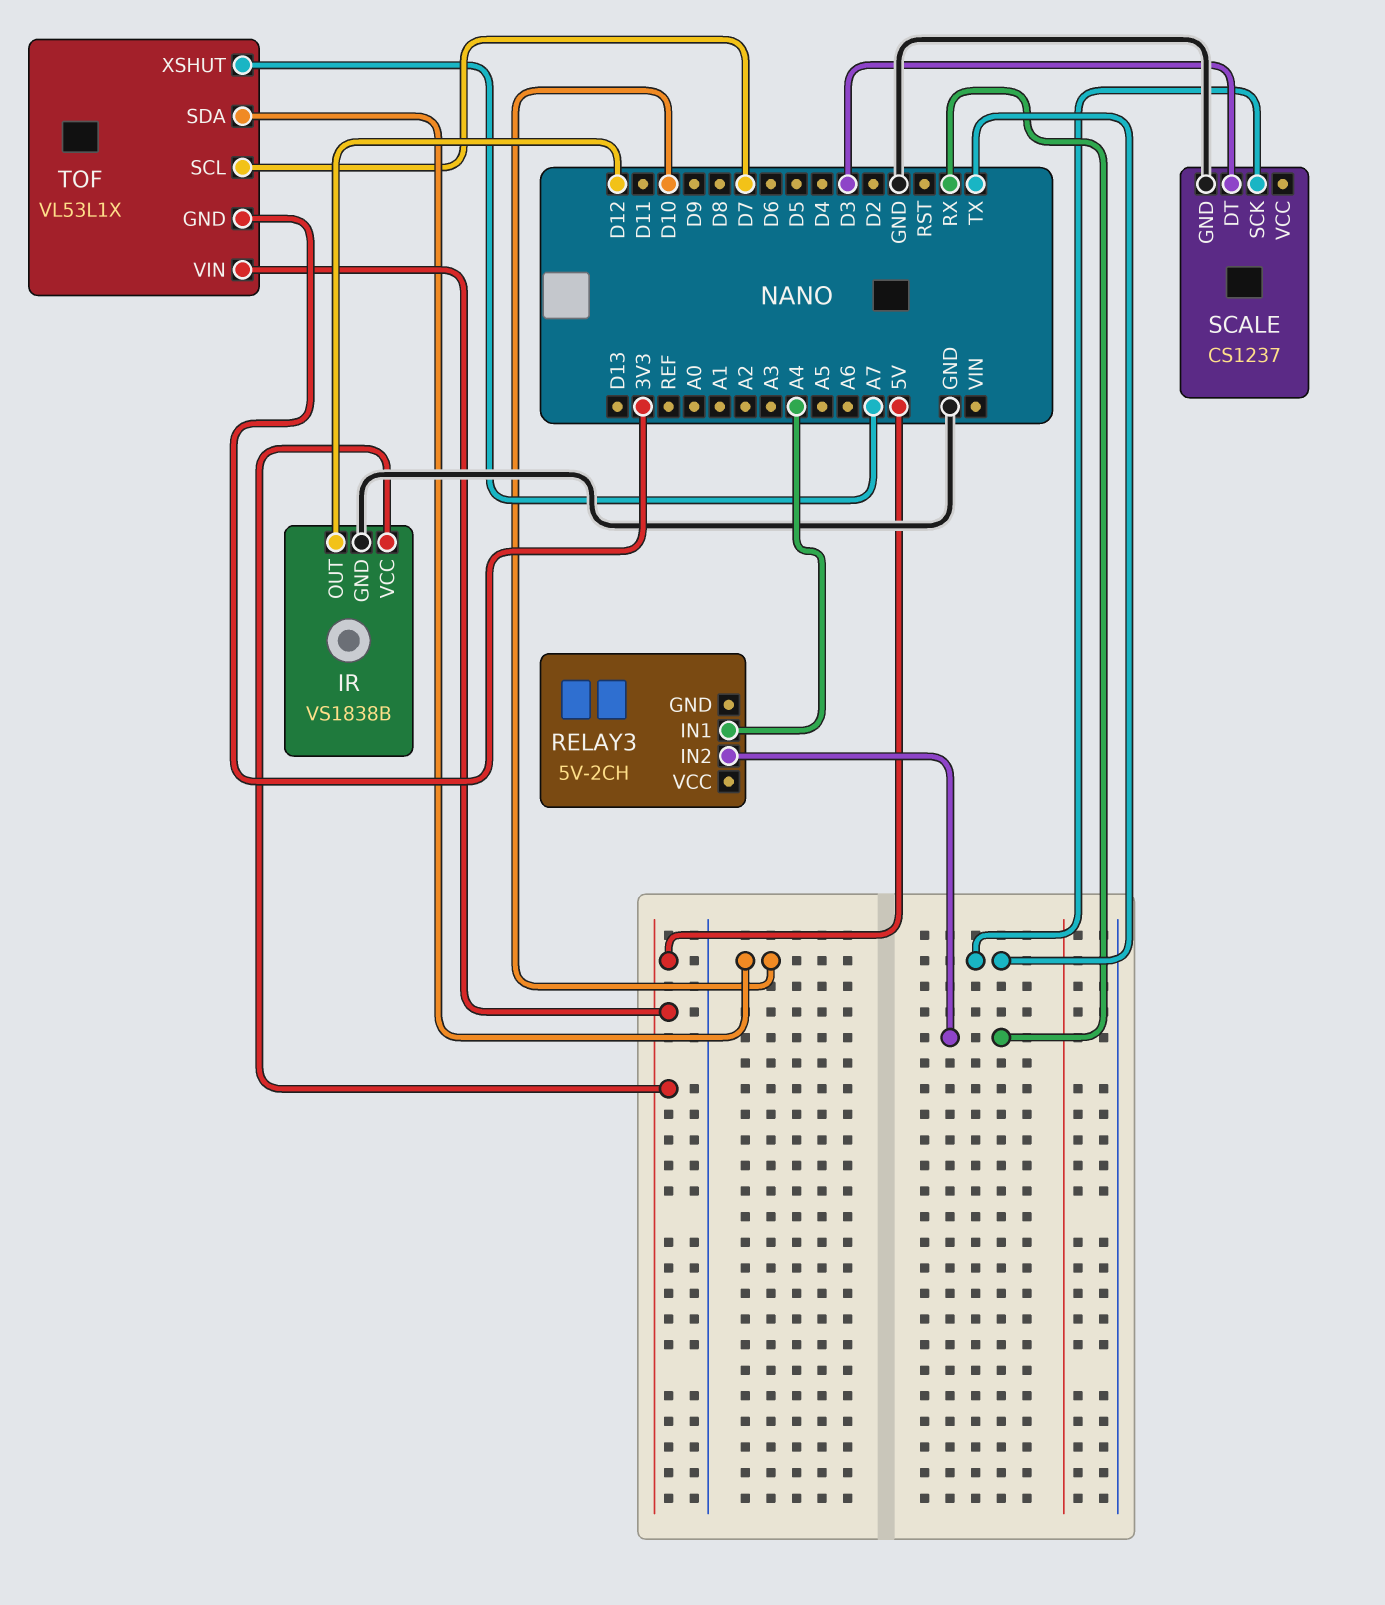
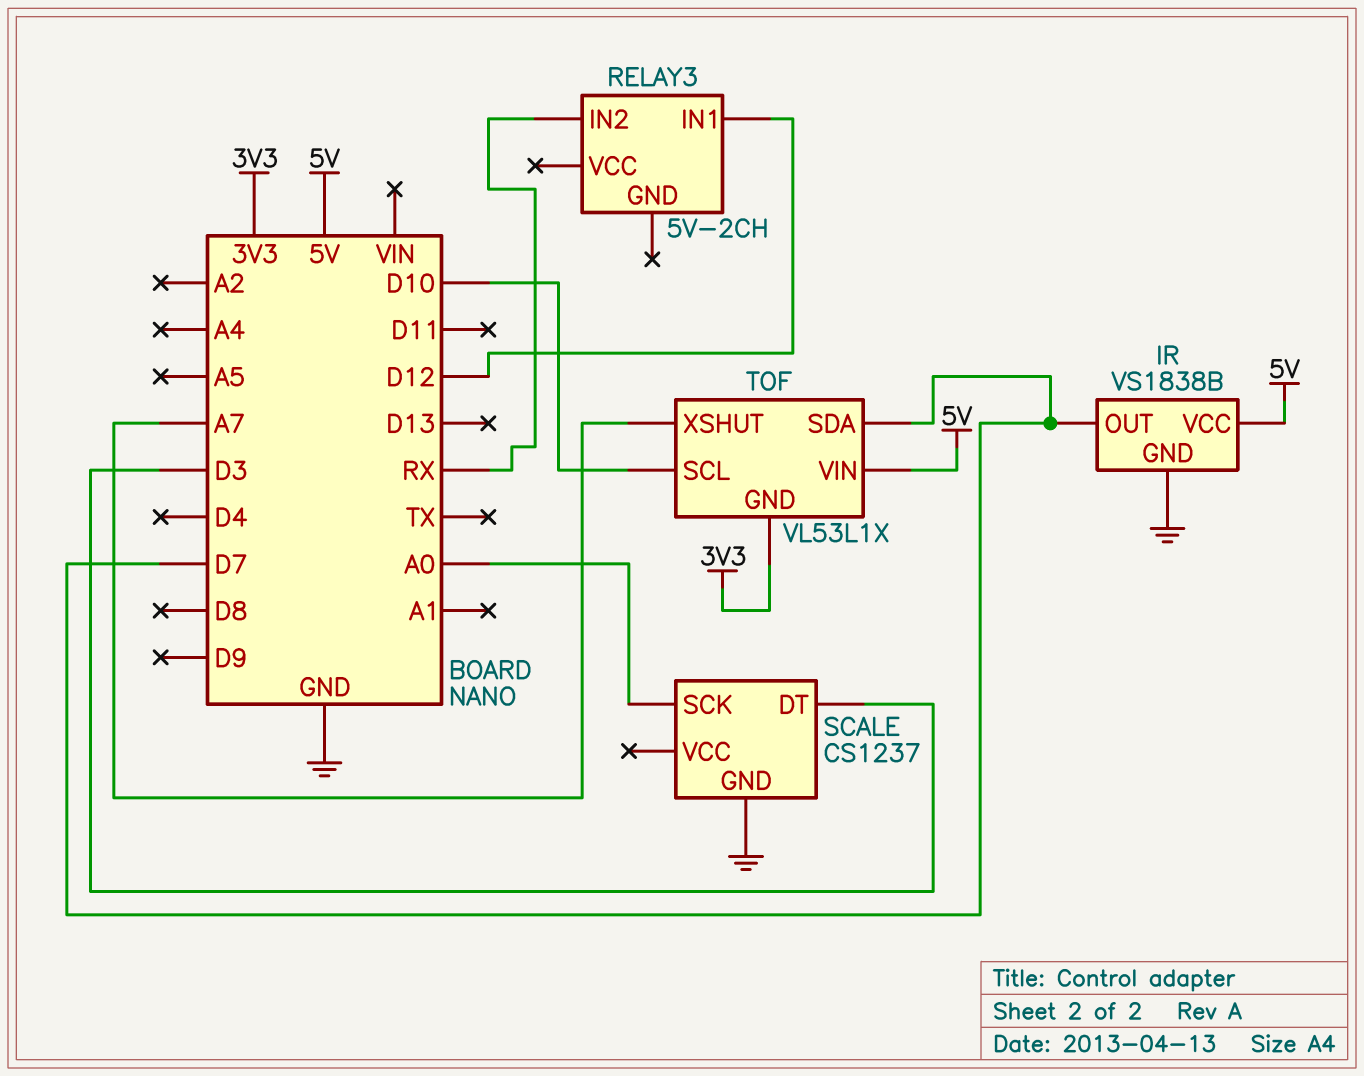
IR pin OUT: D12 -> D7
RELAY3 pin IN1: A4 -> D12
SCALE pin SCK: TX -> A0
TOF pin SCL: D7 -> D10
TOF pin SDA: D10 -> D7

